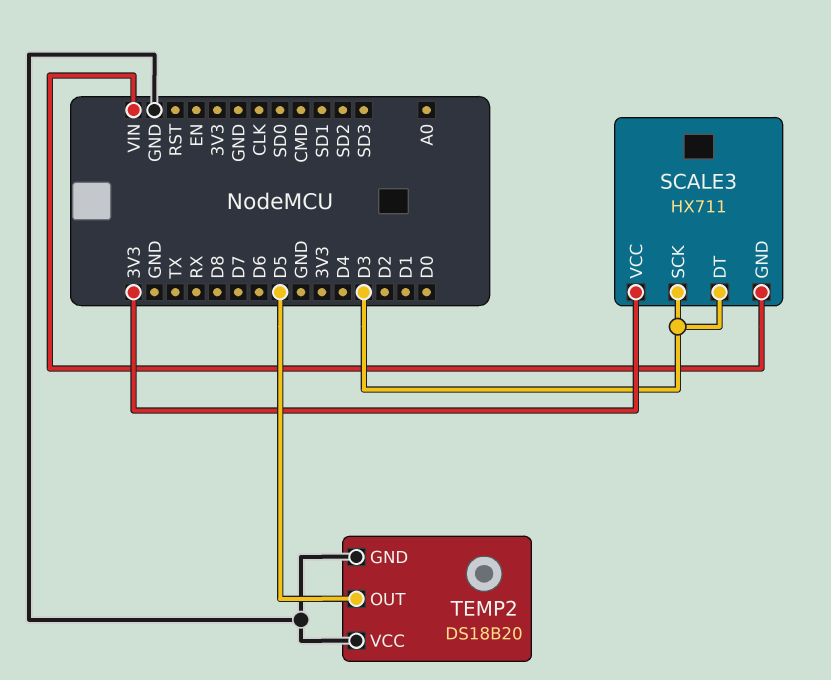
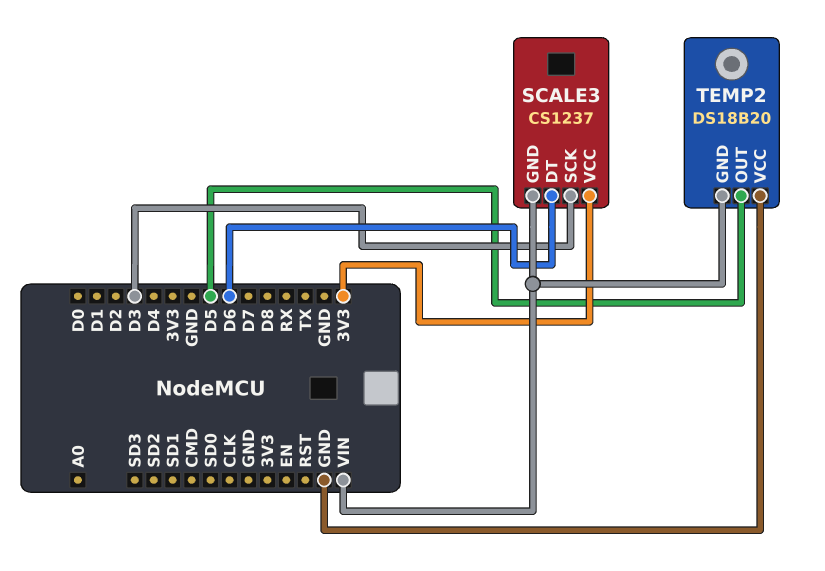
SCALE3: HX711 -> CS1237
SCALE3 pin DT: D3 -> D6
TEMP2 pin GND: GND -> VIN

